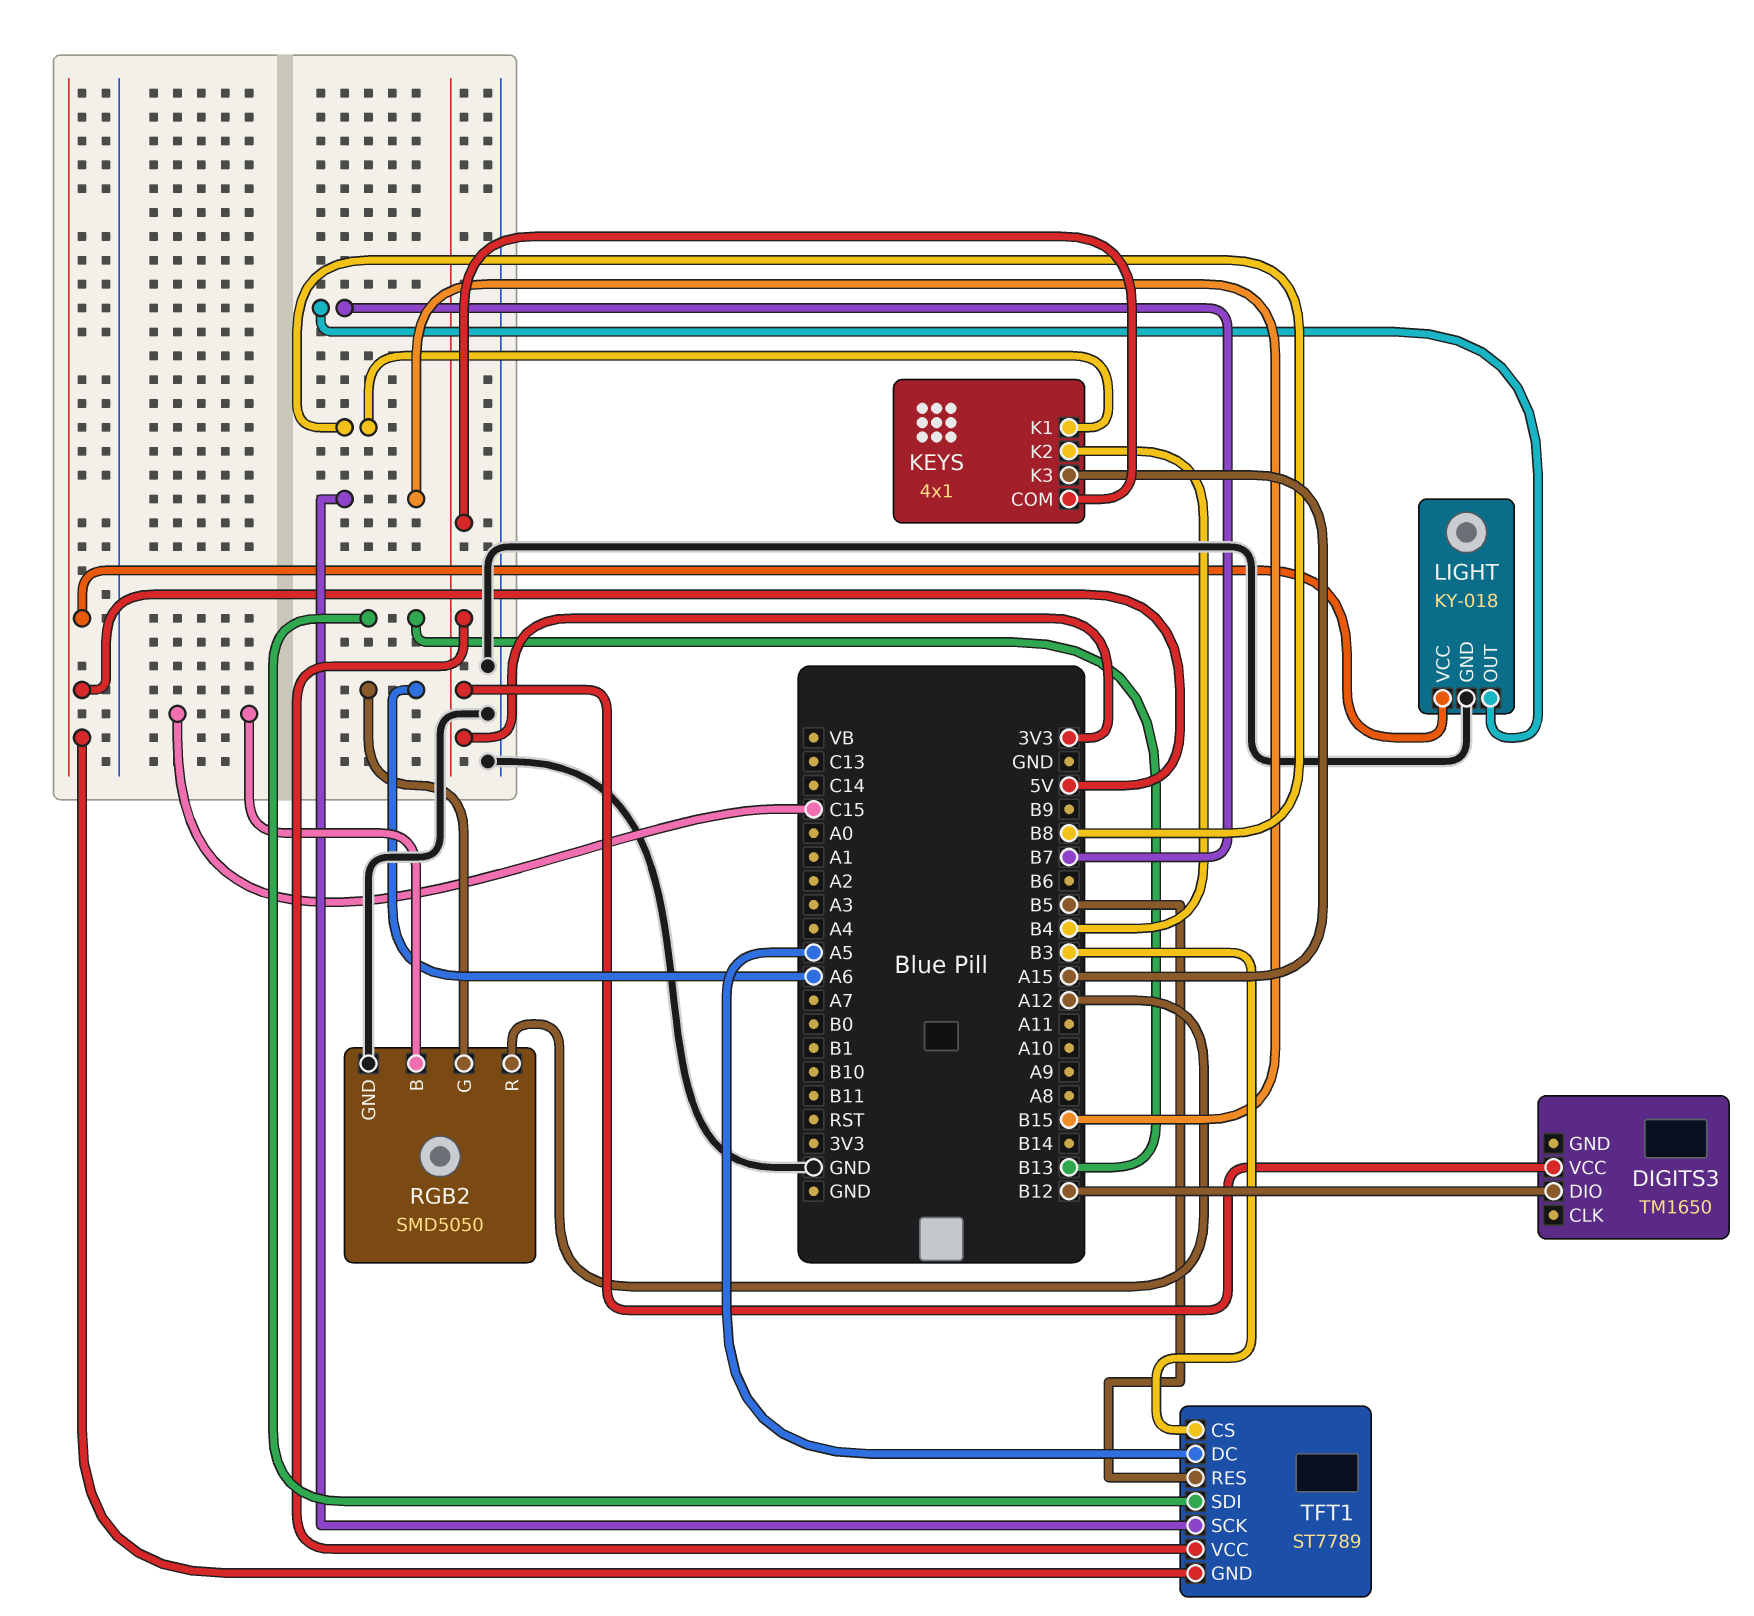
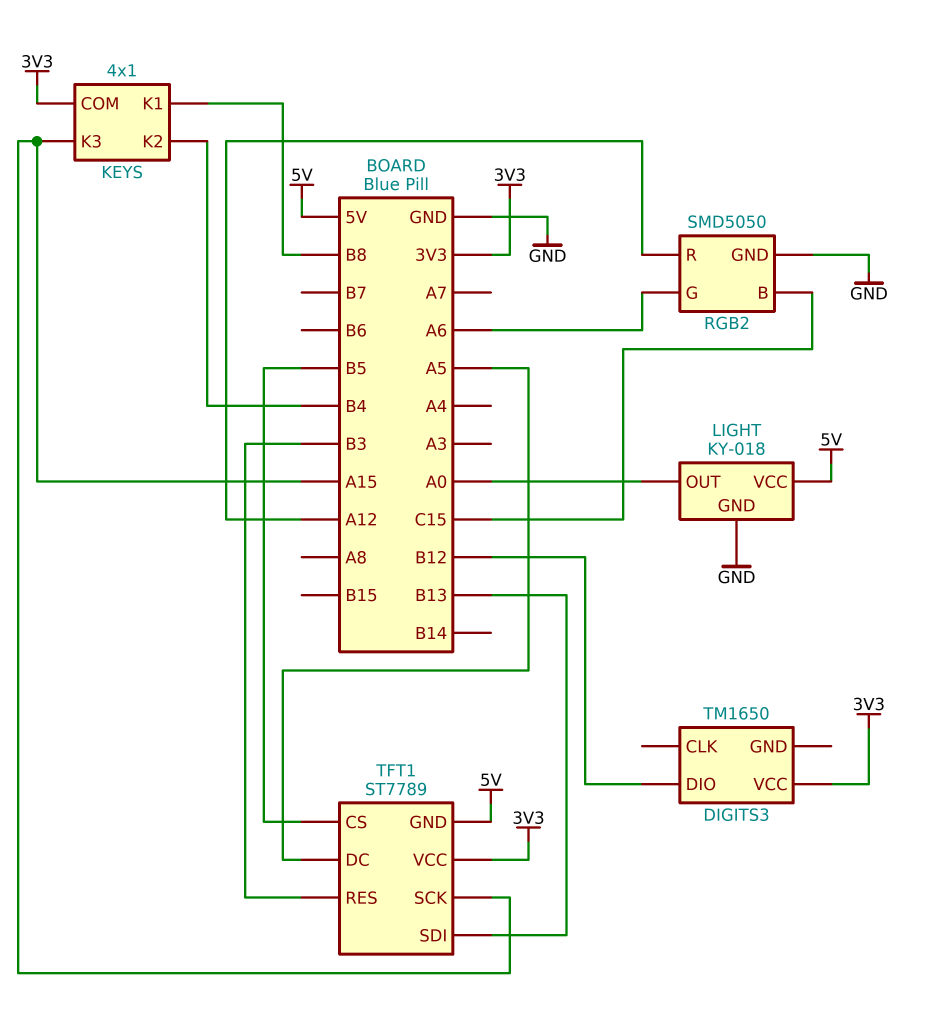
LIGHT pin OUT: B7 -> A0
TFT1 pin CS: B3 -> B5
TFT1 pin RES: B5 -> B3
TFT1 pin SCK: B15 -> A15

